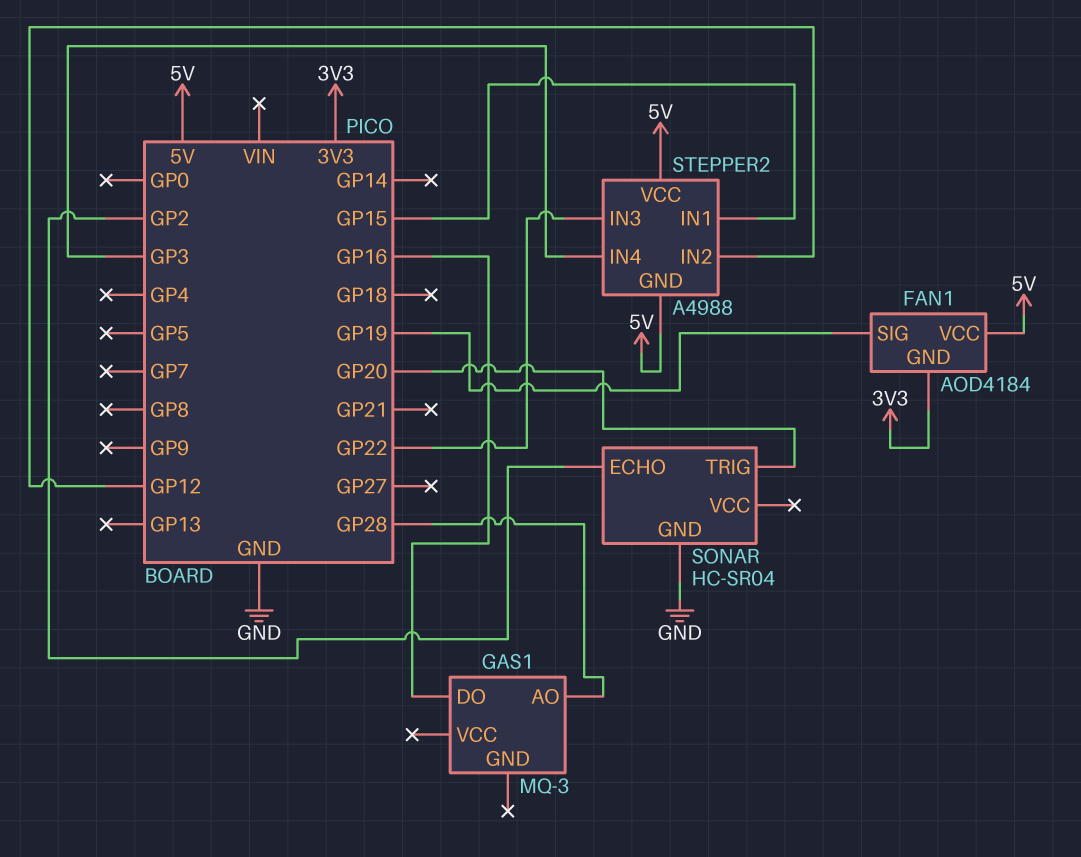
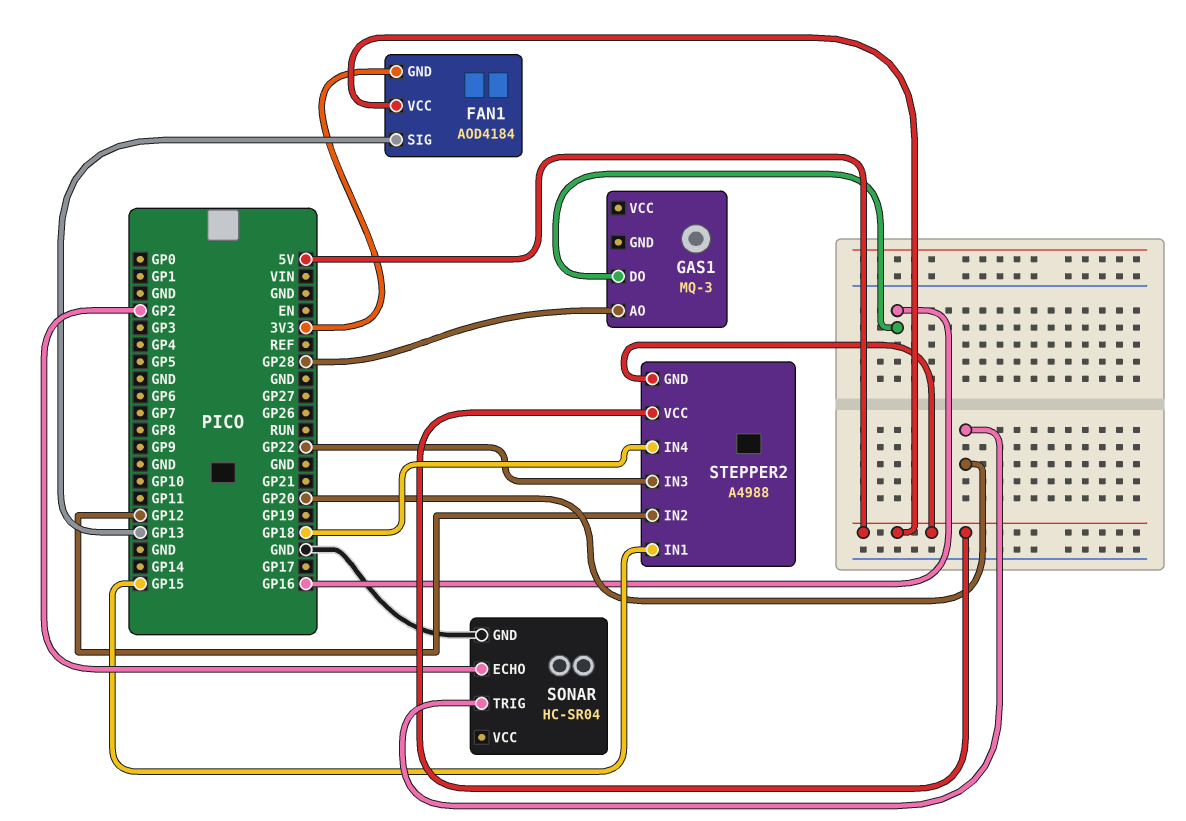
FAN1 pin SIG: GP19 -> GP13
STEPPER2 pin IN4: GP3 -> GP18

